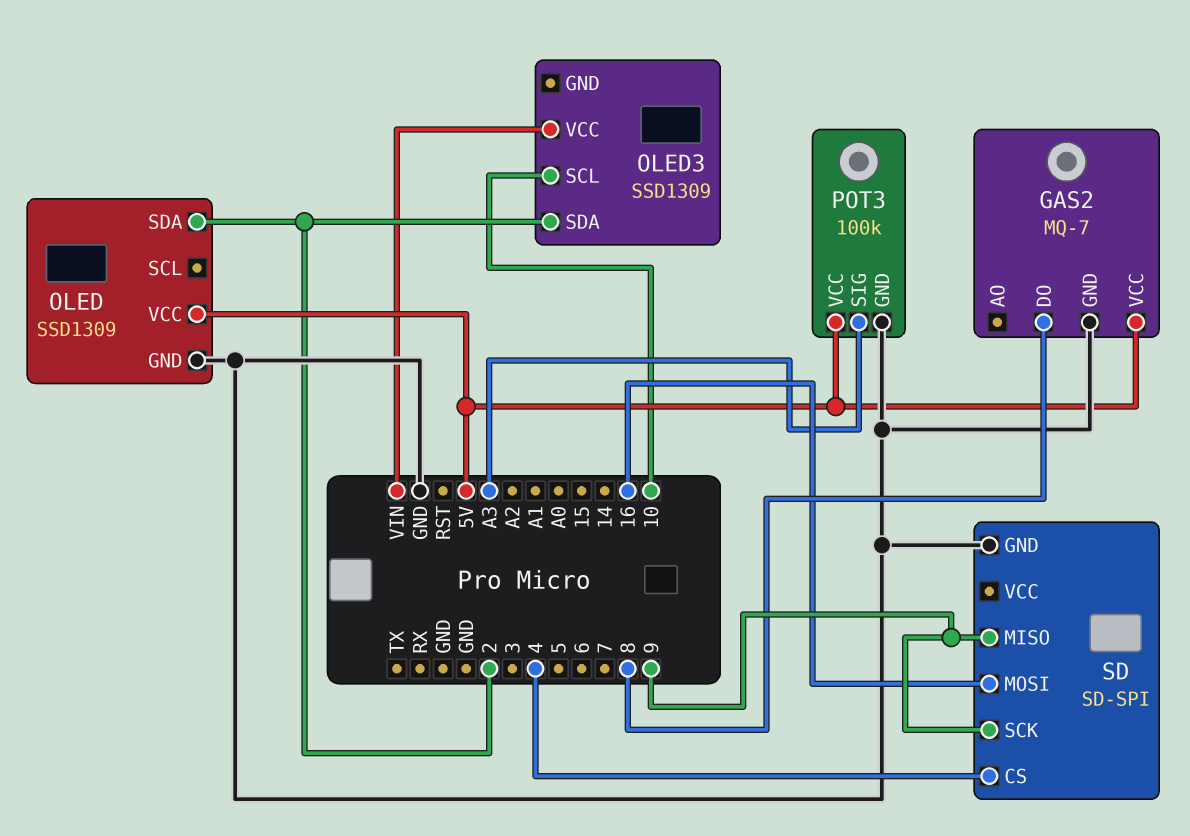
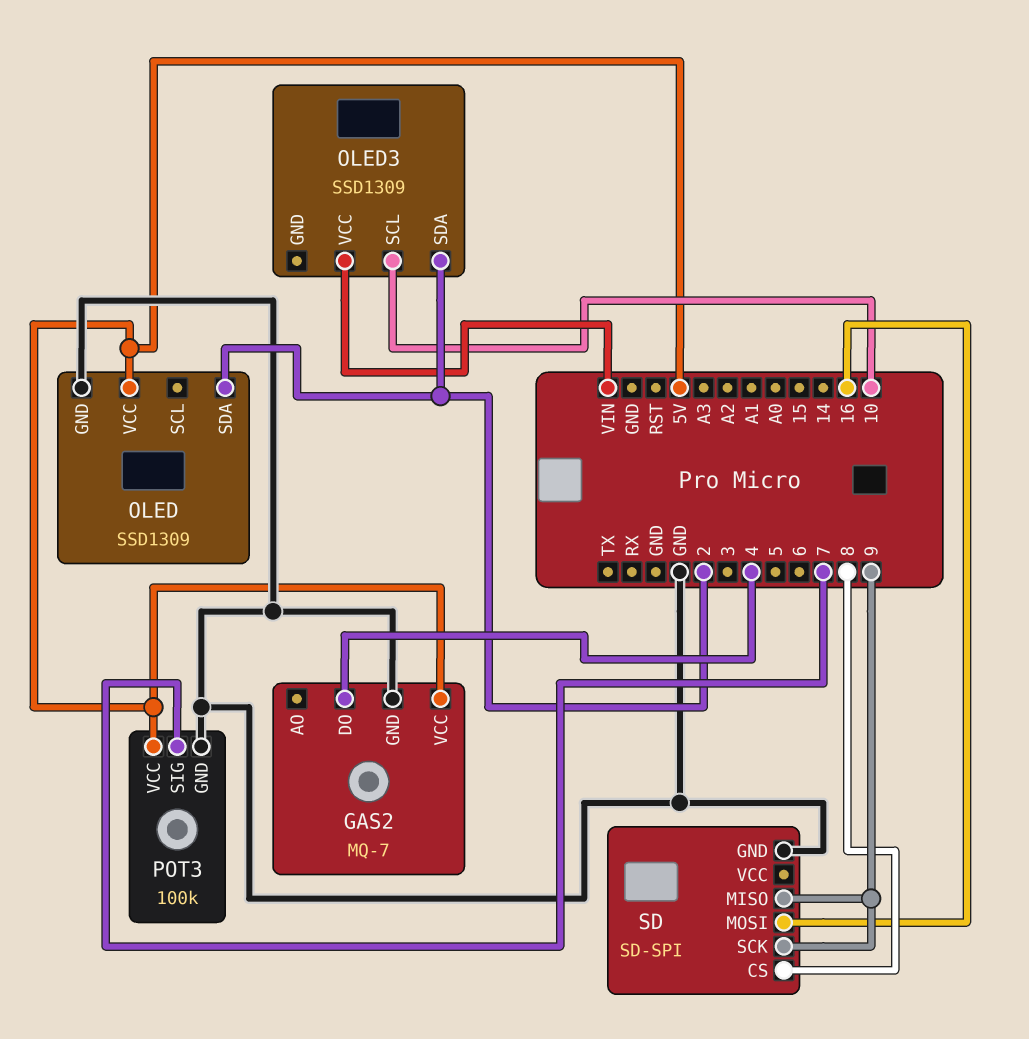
GAS2 pin DO: 8 -> 4
POT3 pin SIG: A3 -> 7
SD pin CS: 4 -> 8

